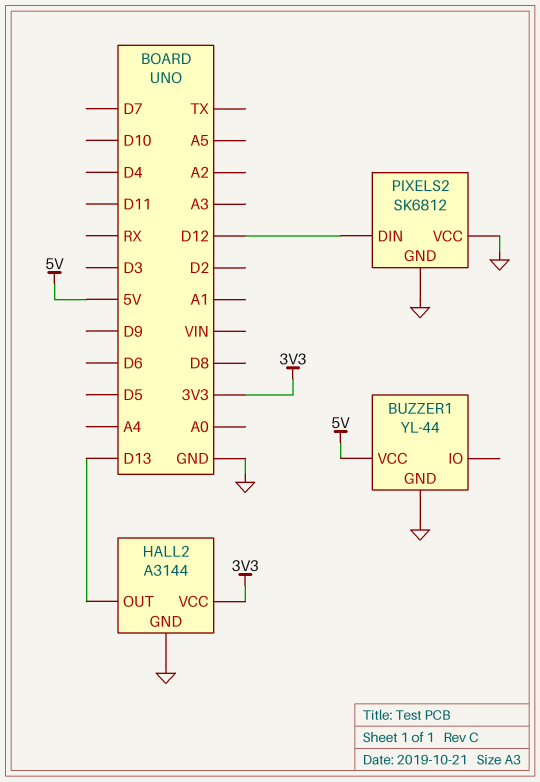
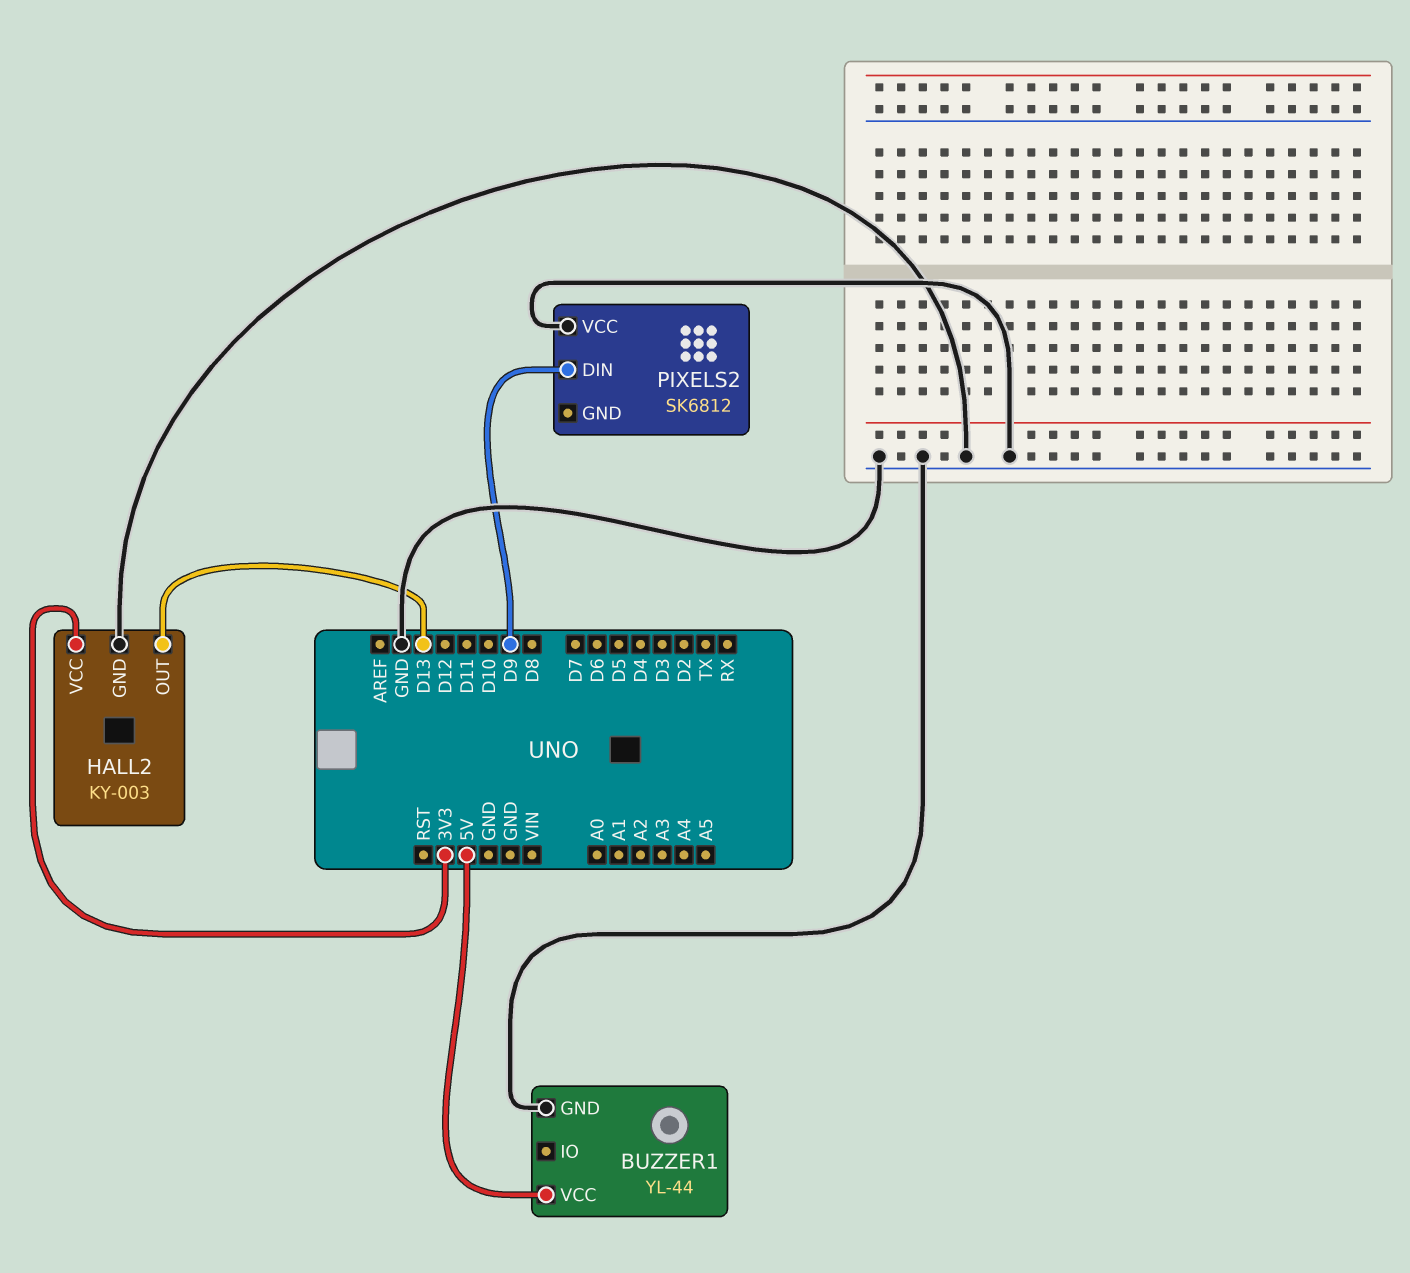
HALL2: A3144 -> KY-003
PIXELS2 pin DIN: D12 -> D9
PIXELS2 pin GND: GND -> none

